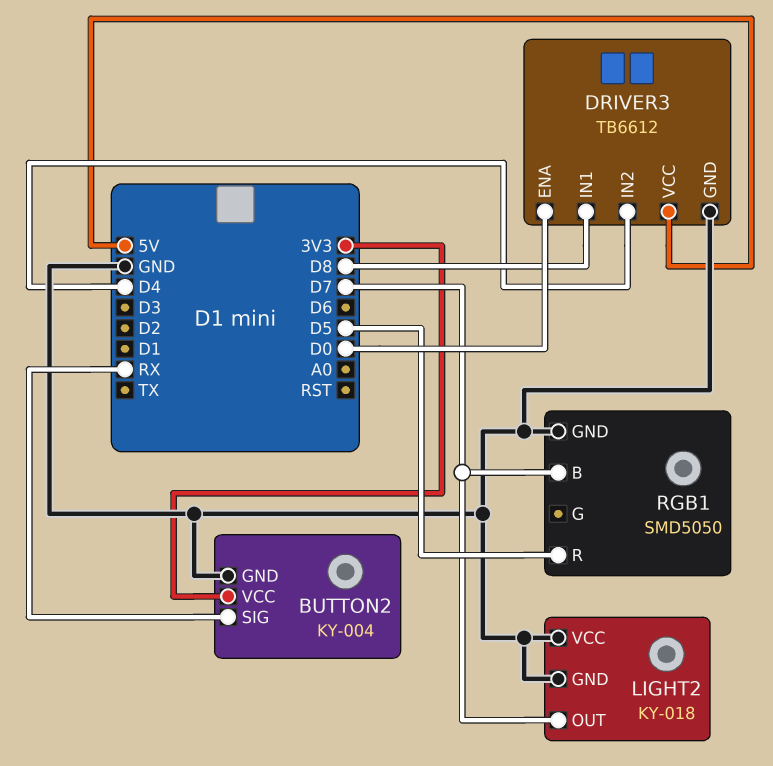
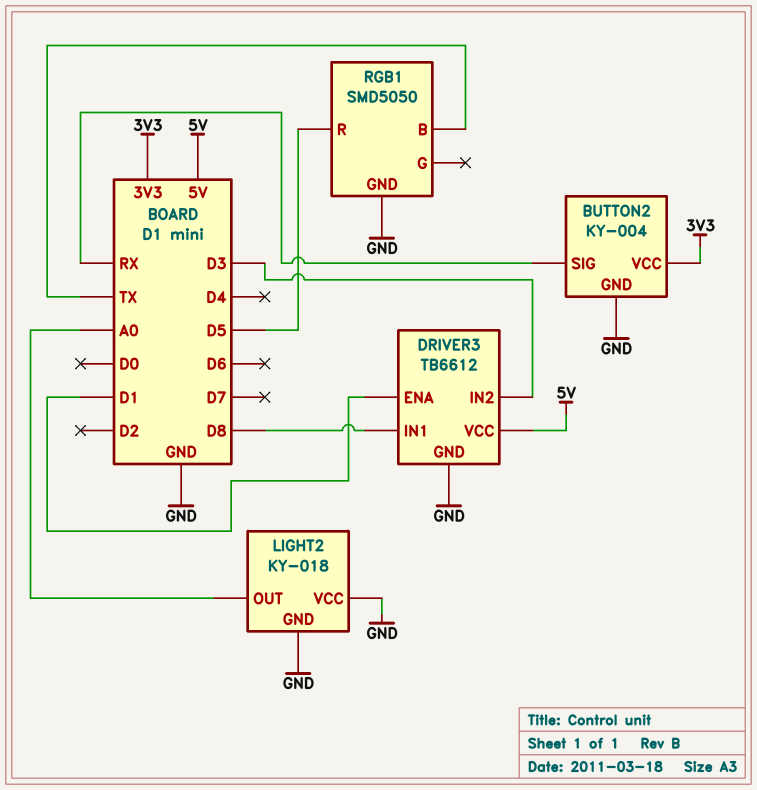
DRIVER3 pin ENA: D0 -> D1
DRIVER3 pin IN2: D4 -> D3
LIGHT2 pin OUT: D7 -> A0
RGB1 pin B: D7 -> TX

